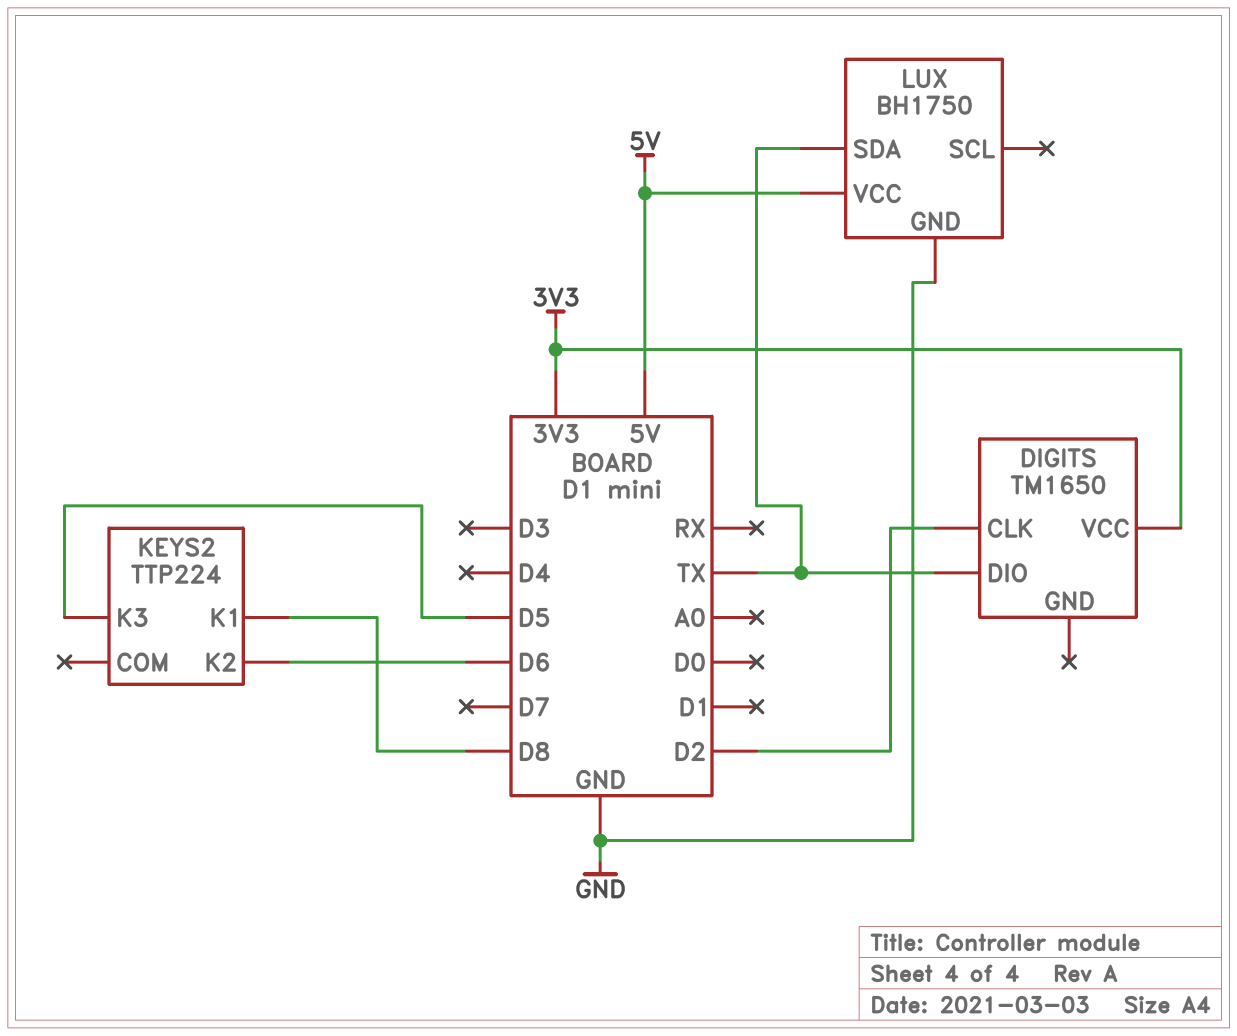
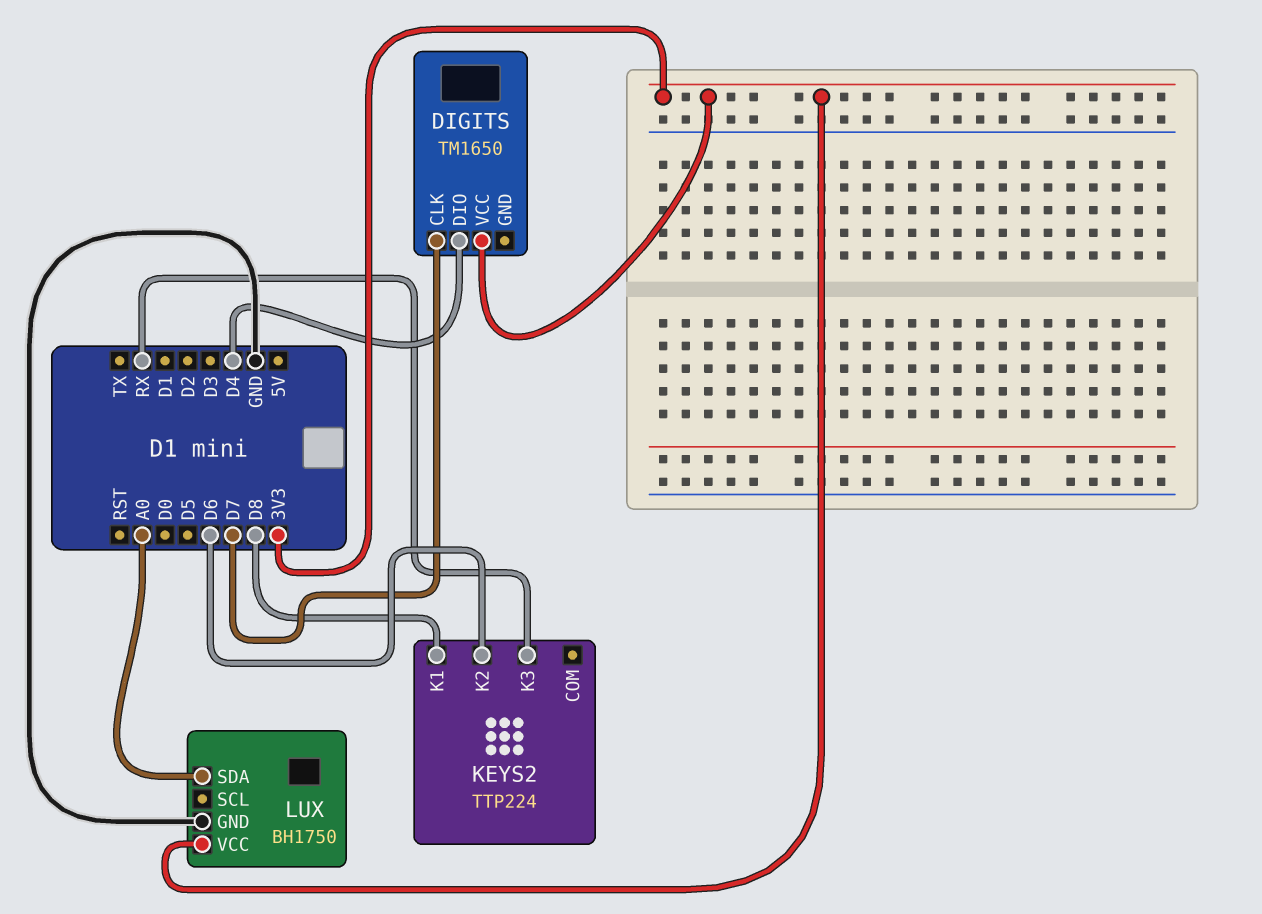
DIGITS pin CLK: D2 -> D7
DIGITS pin DIO: TX -> D4
KEYS2 pin K3: D5 -> RX
LUX pin SDA: TX -> A0
LUX pin VCC: 5V -> 3V3

